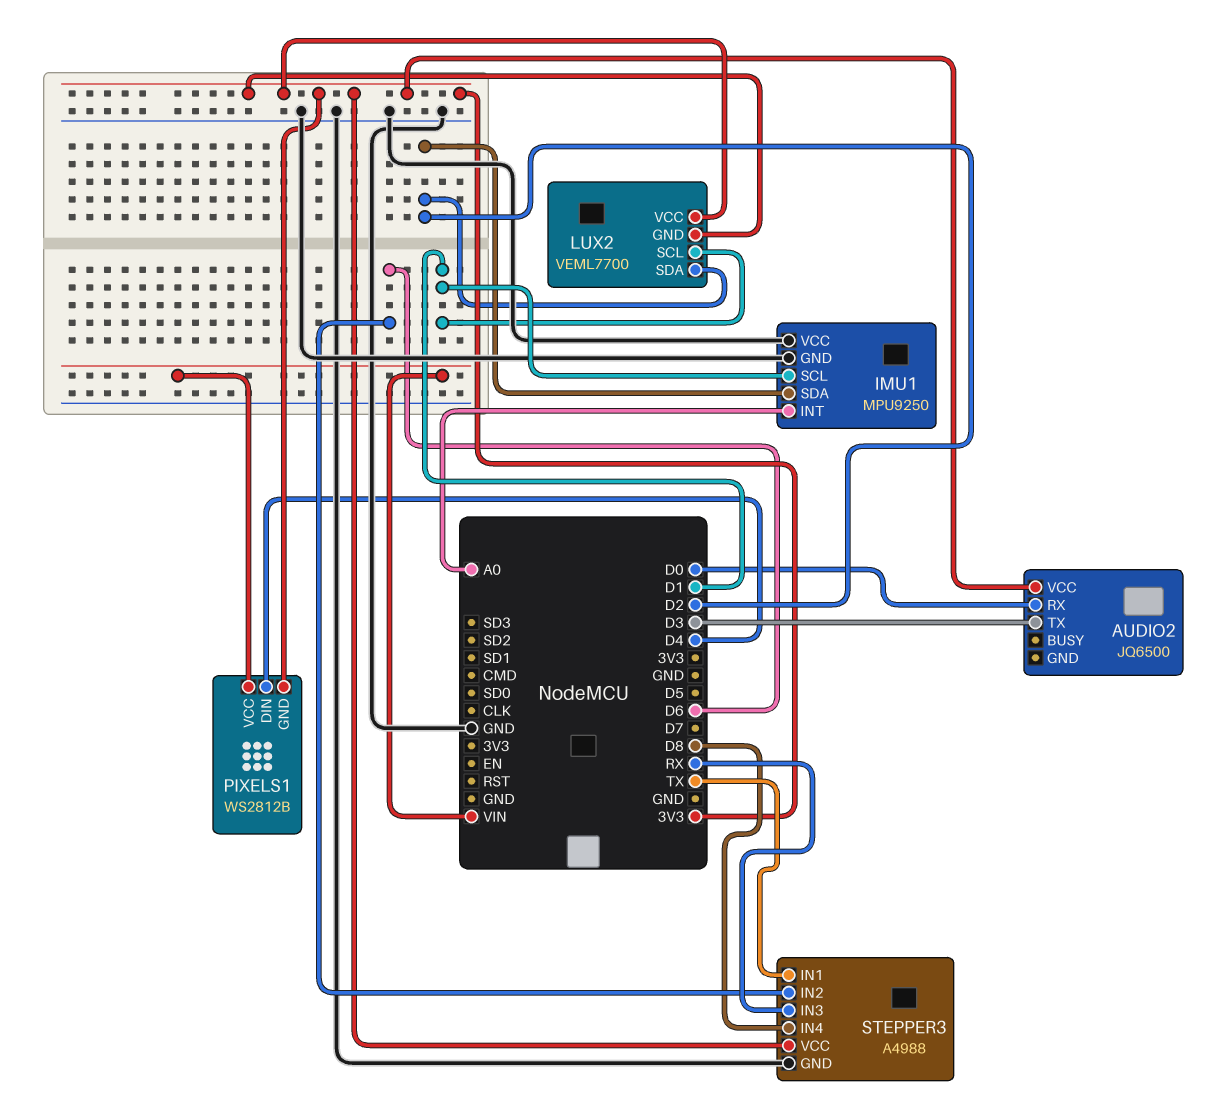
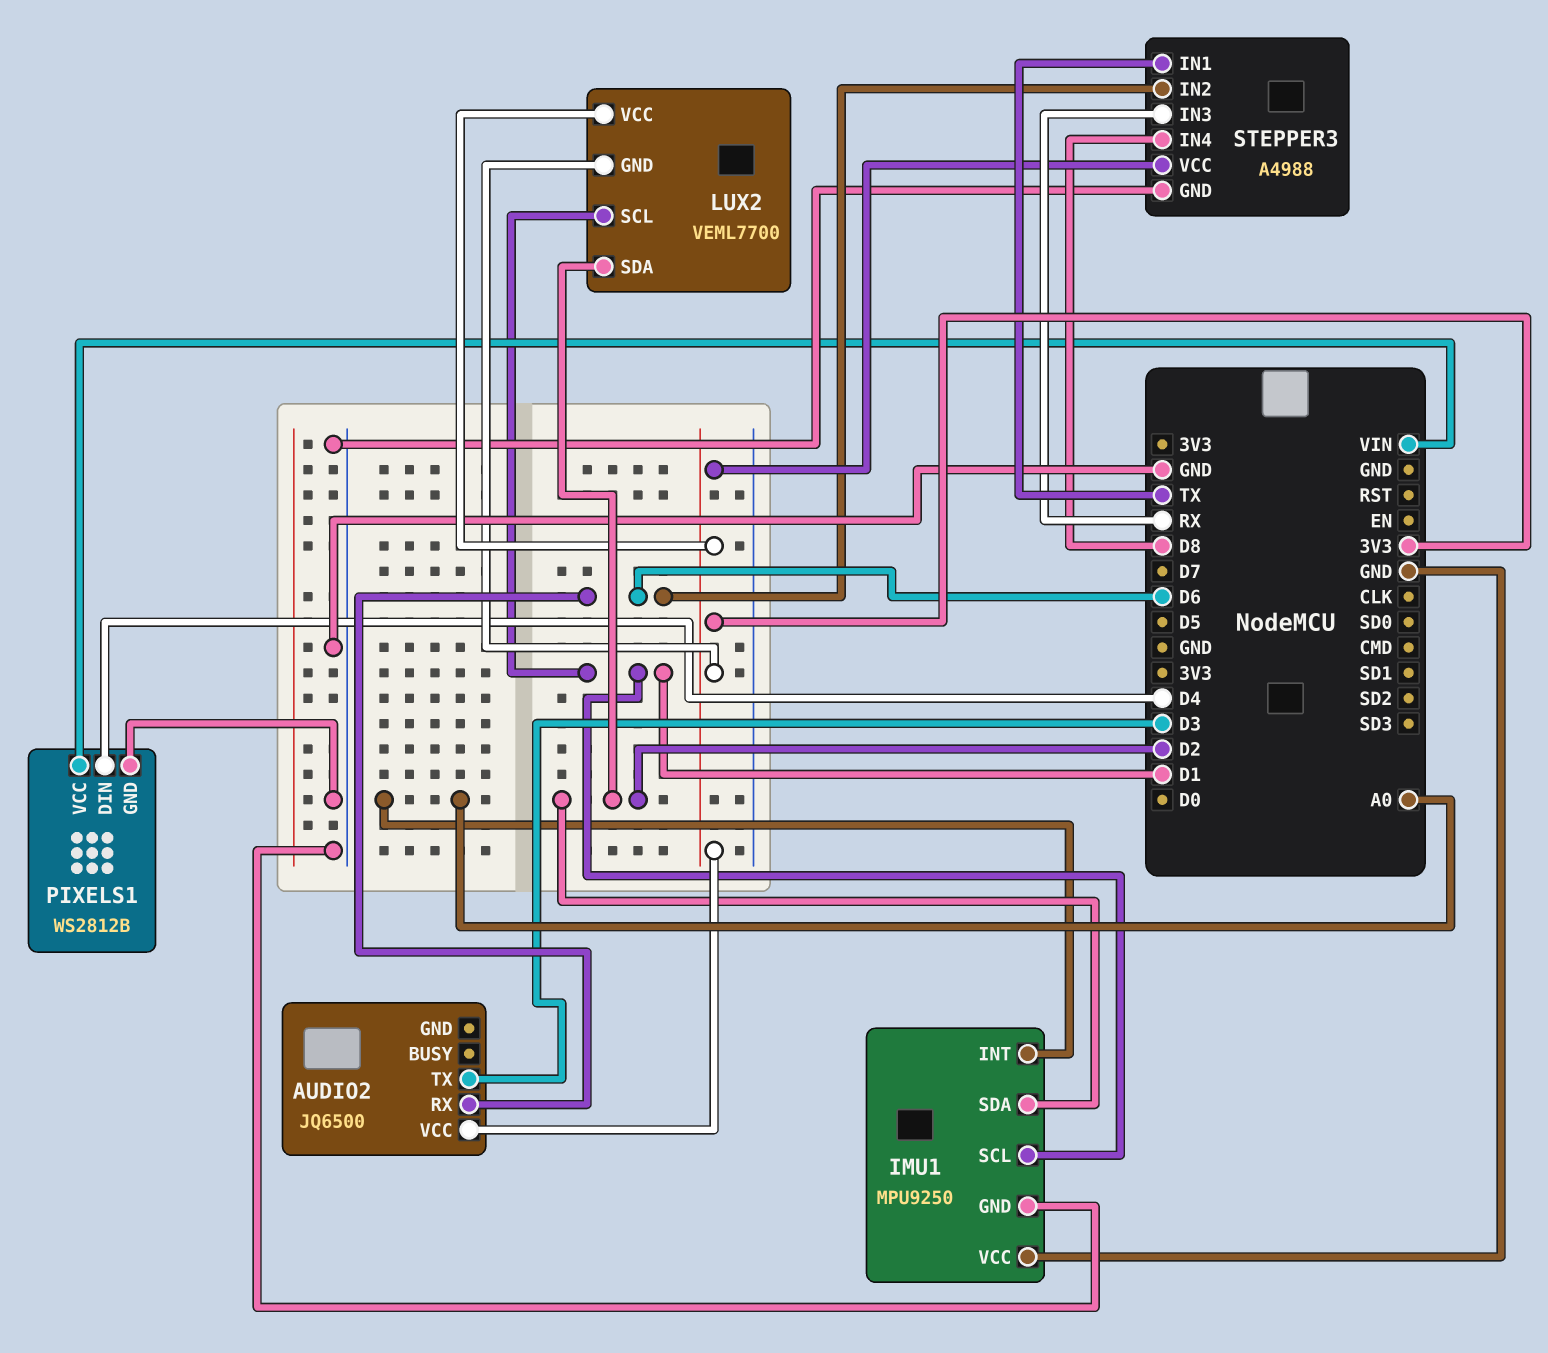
AUDIO2 pin RX: D0 -> D6
PIXELS1 pin GND: 3V3 -> GND

